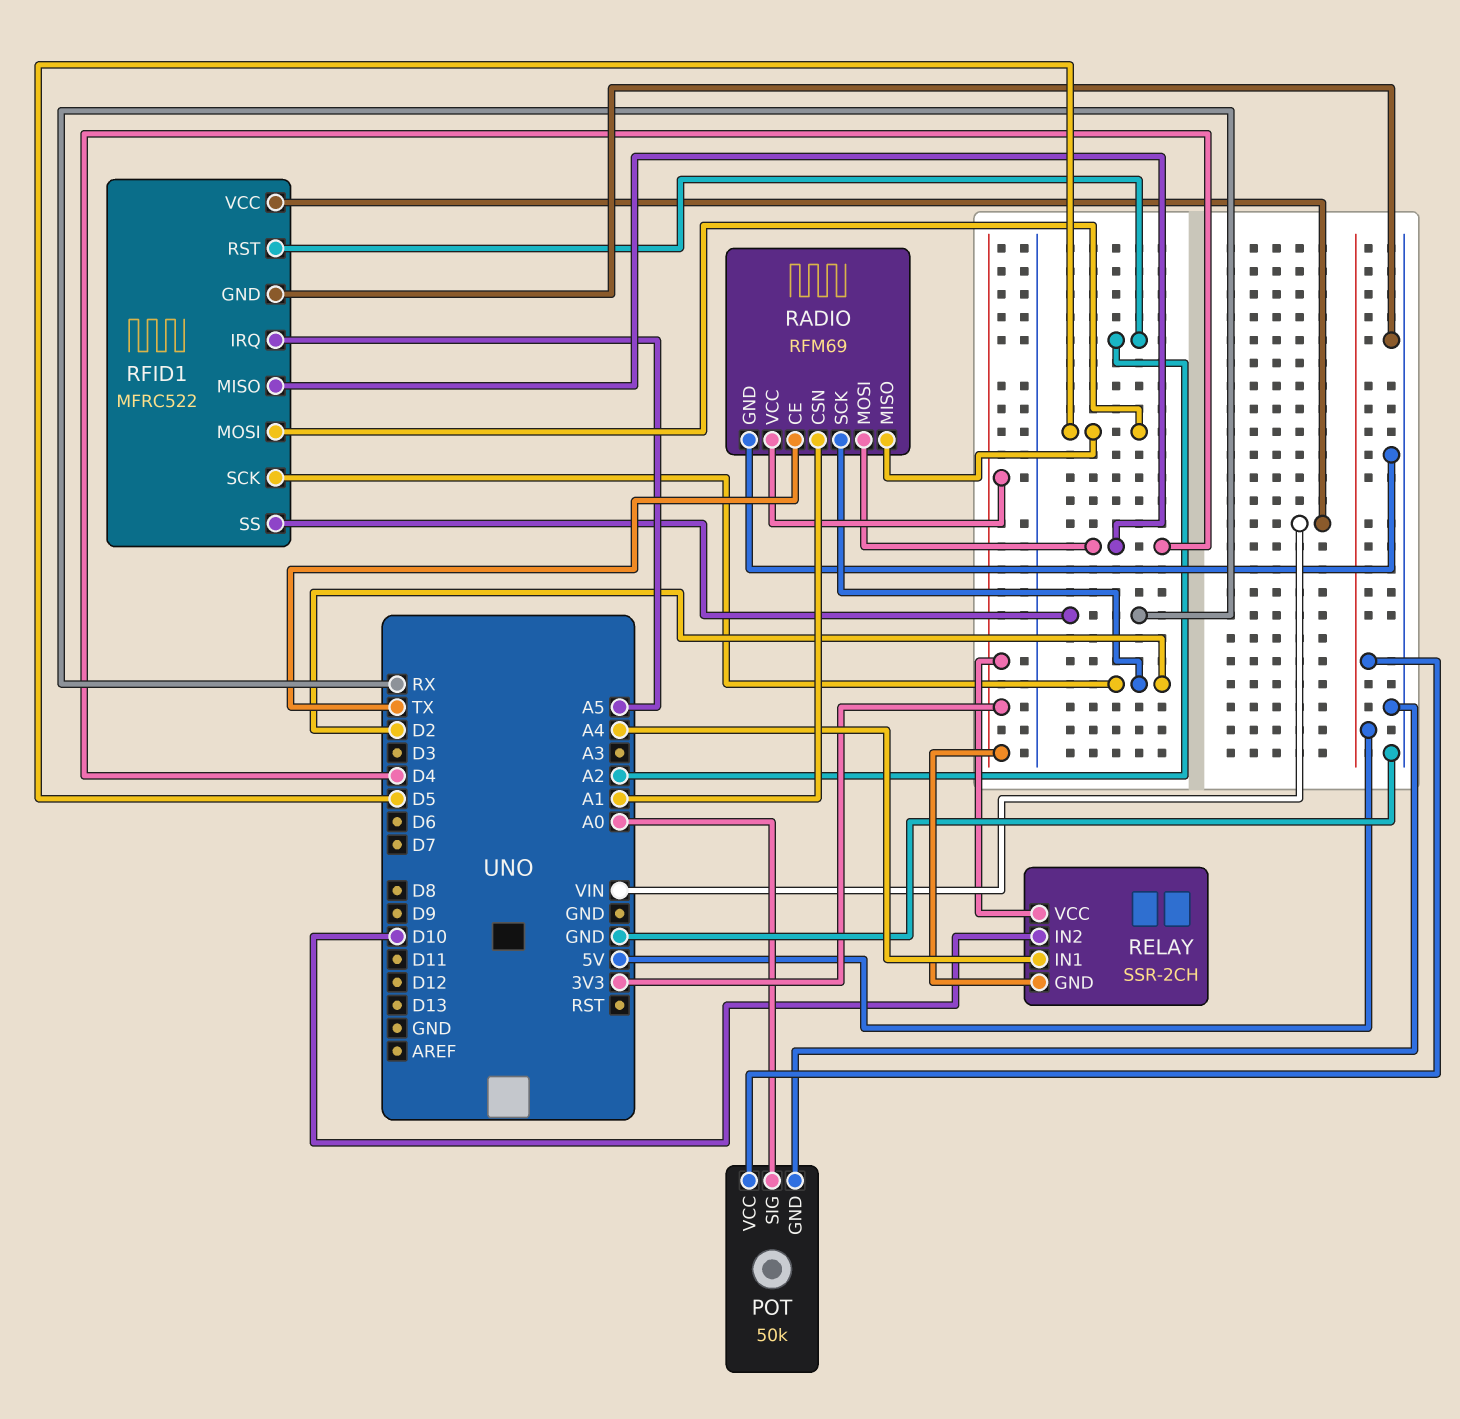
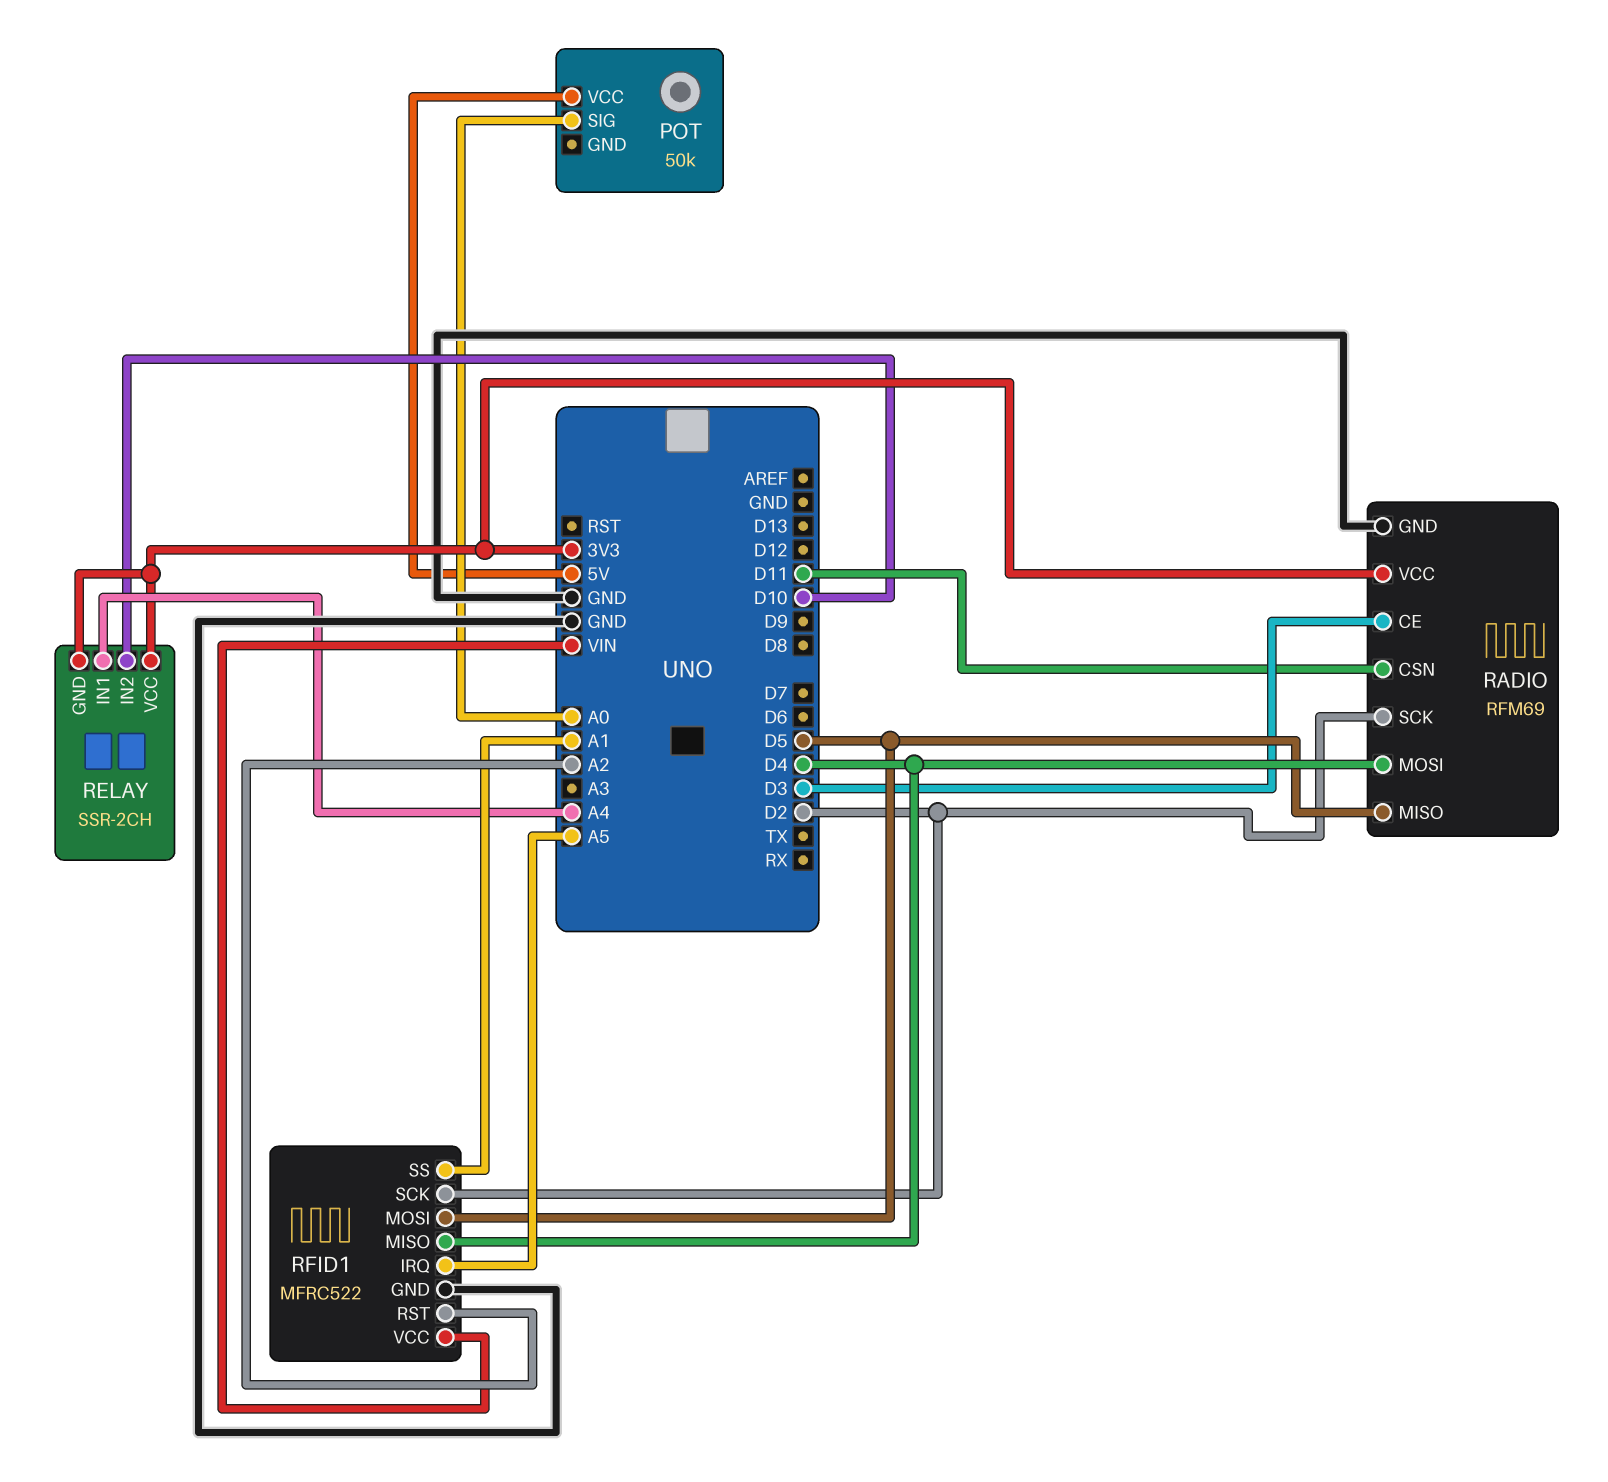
POT pin GND: GND -> none
RADIO pin CE: TX -> D3
RADIO pin CSN: A1 -> D11
RFID1 pin SS: RX -> A1

